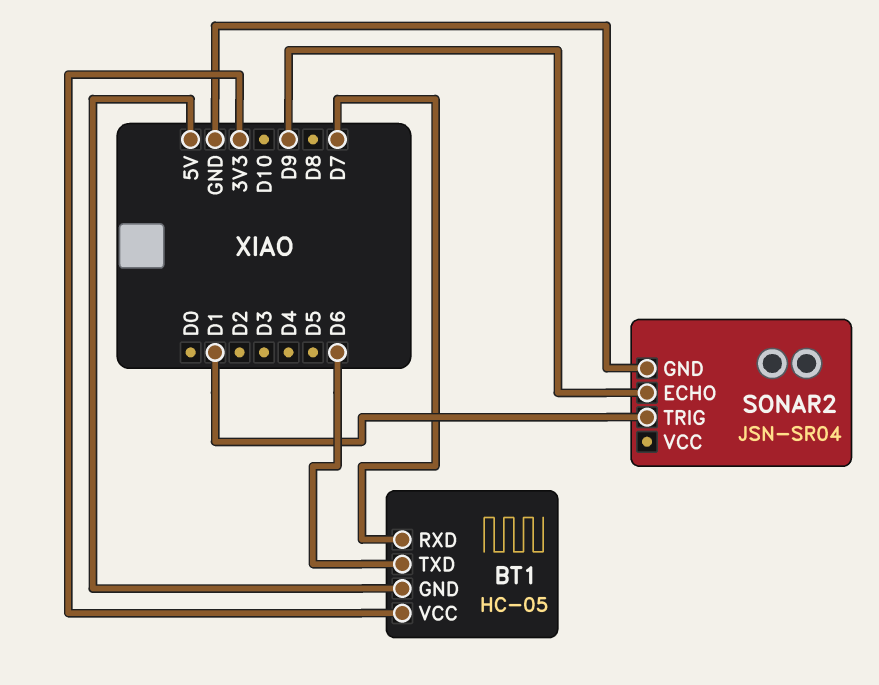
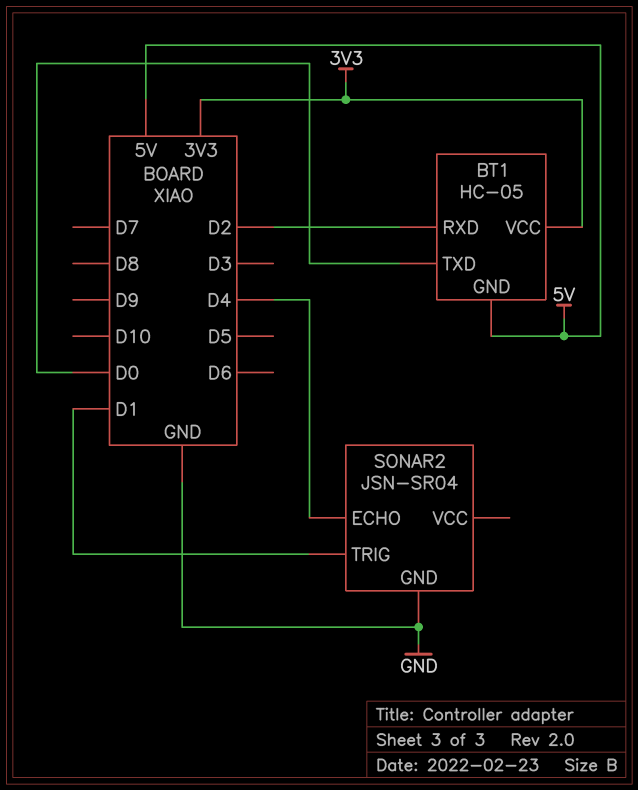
BT1 pin RXD: D7 -> D2
BT1 pin TXD: D6 -> D0
SONAR2 pin ECHO: D9 -> D4

